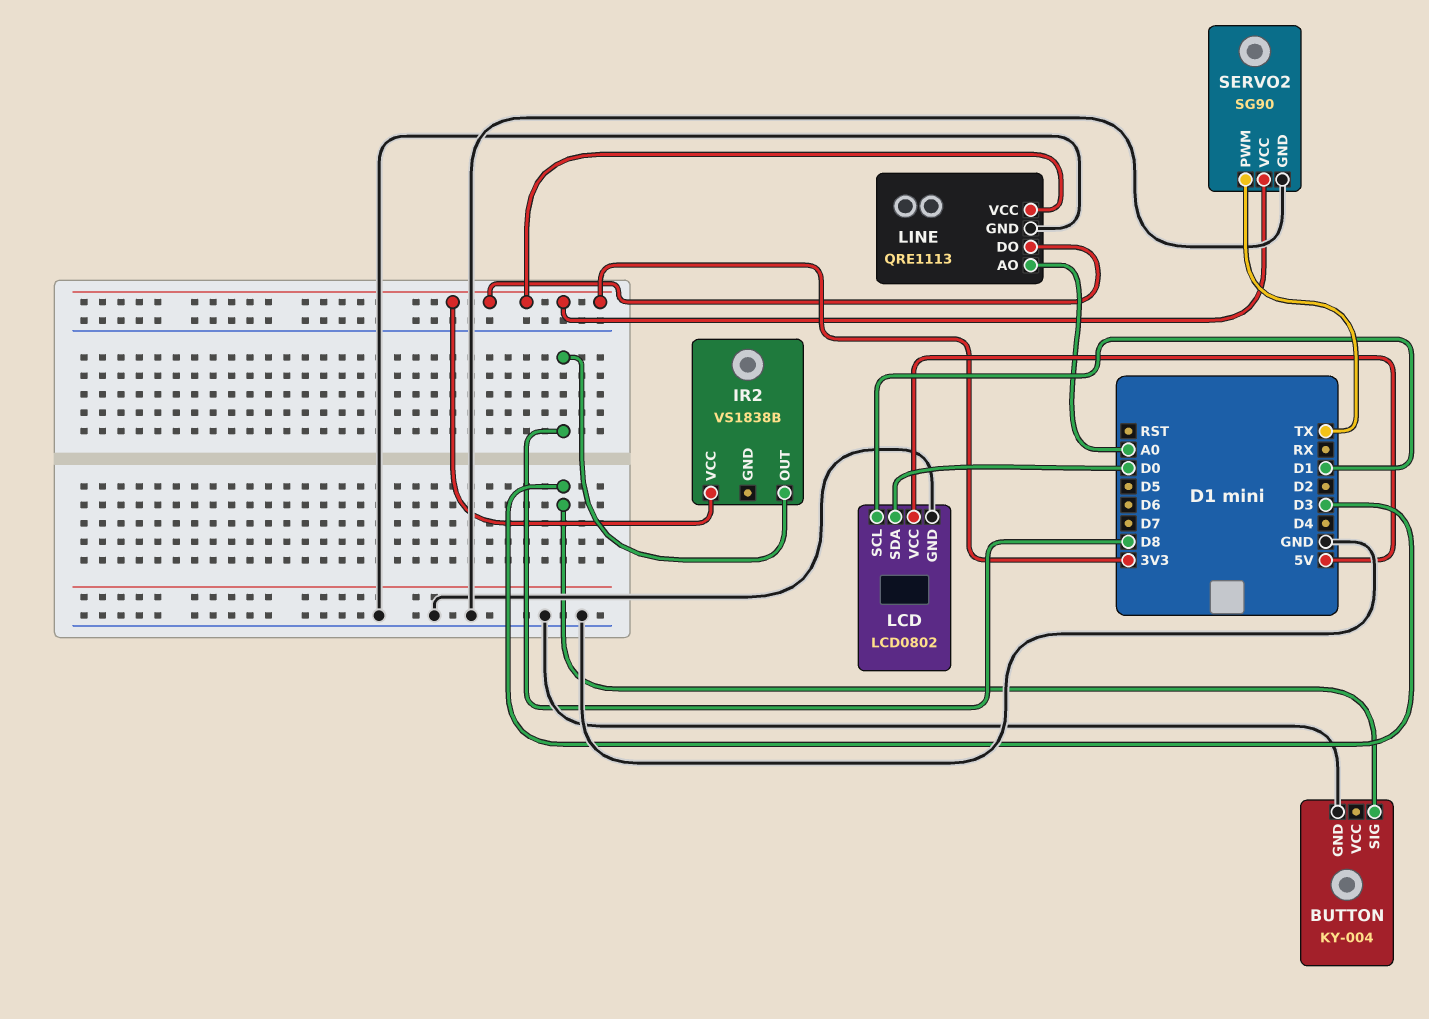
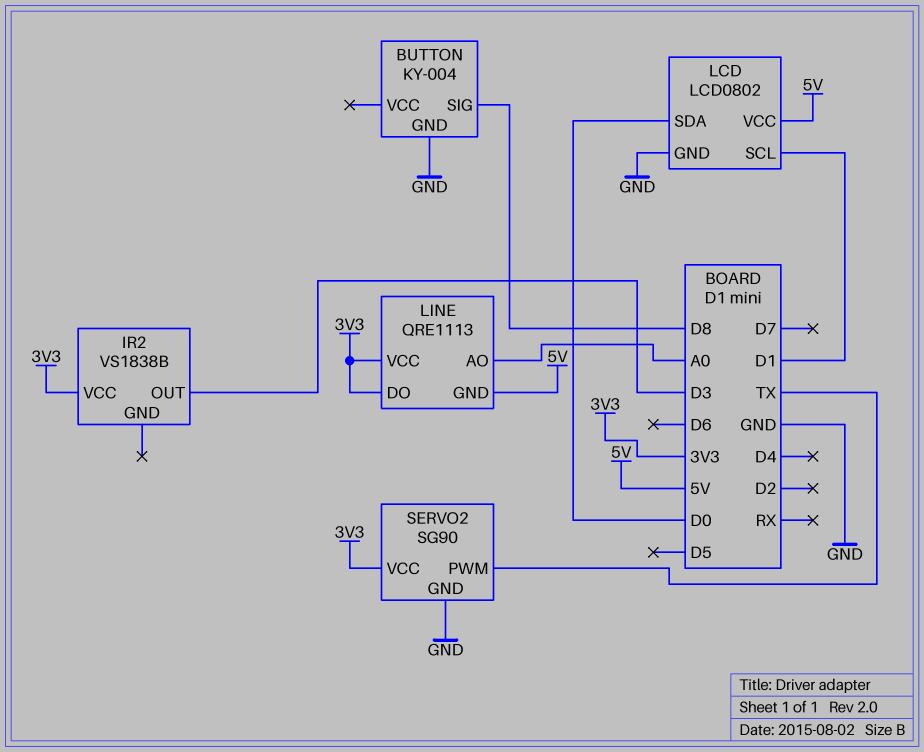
BUTTON pin SIG: D3 -> D8
IR2 pin OUT: D8 -> D3
LINE pin GND: GND -> 5V

